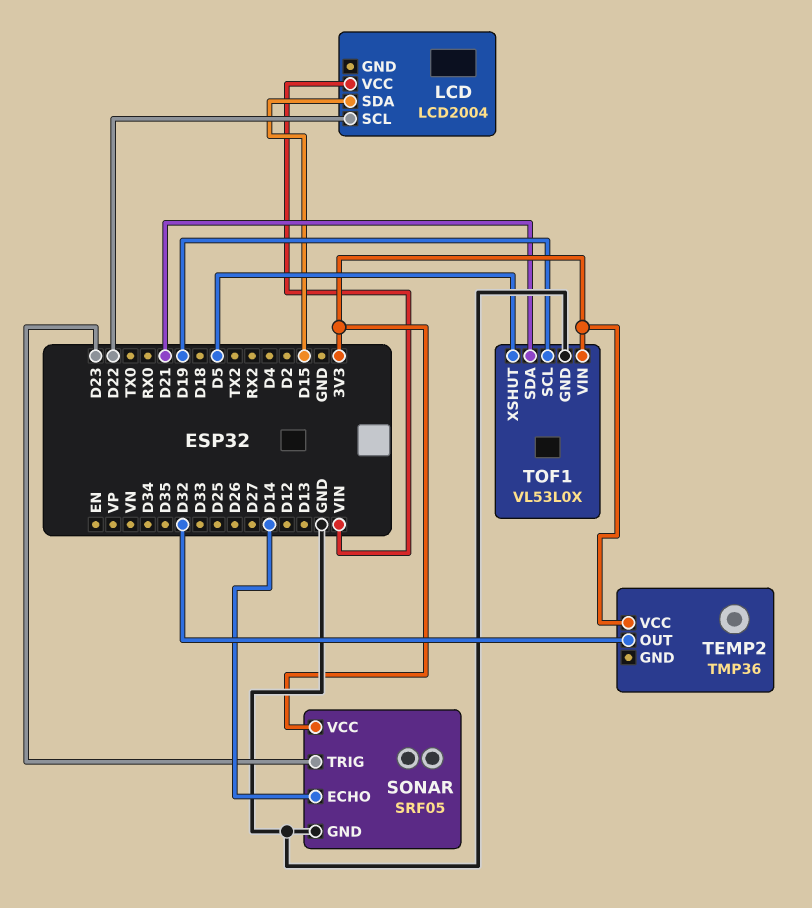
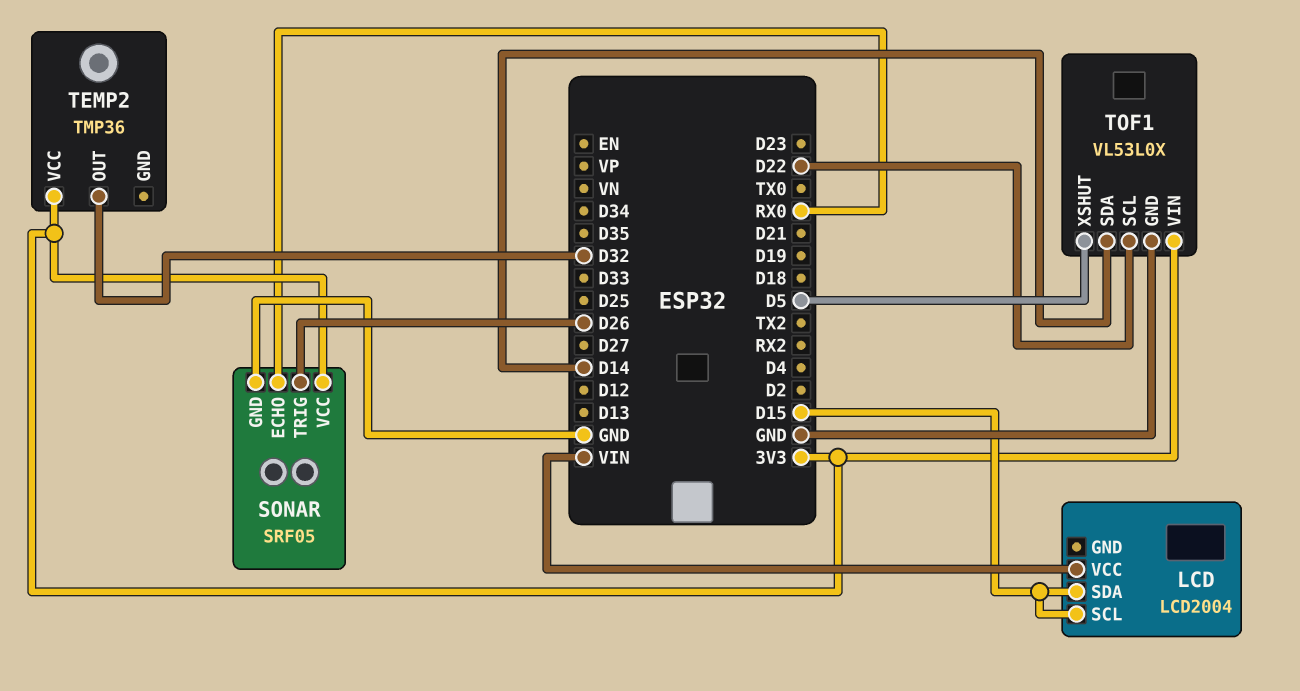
LCD pin SCL: D22 -> D15
SONAR pin ECHO: D14 -> RX0
SONAR pin TRIG: D23 -> D26
TOF1 pin SCL: D19 -> D22
TOF1 pin SDA: D21 -> D14

